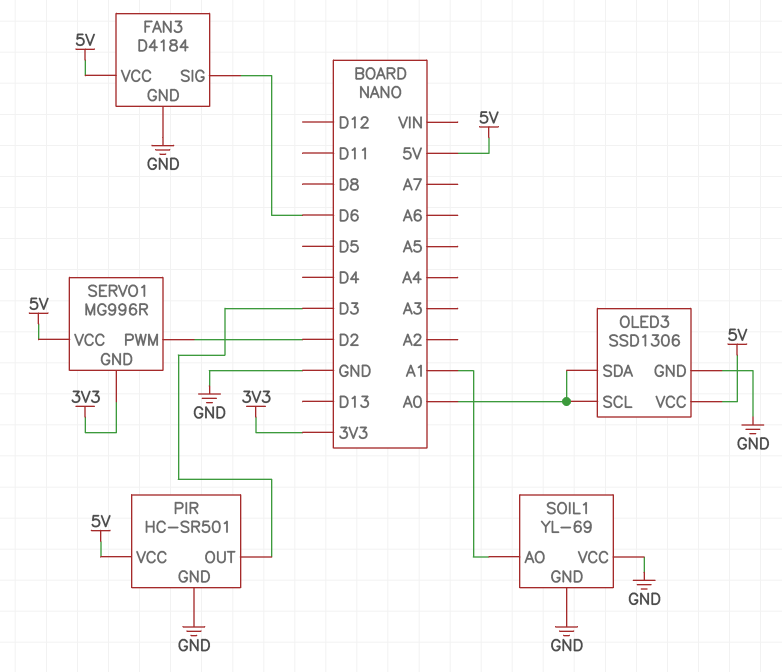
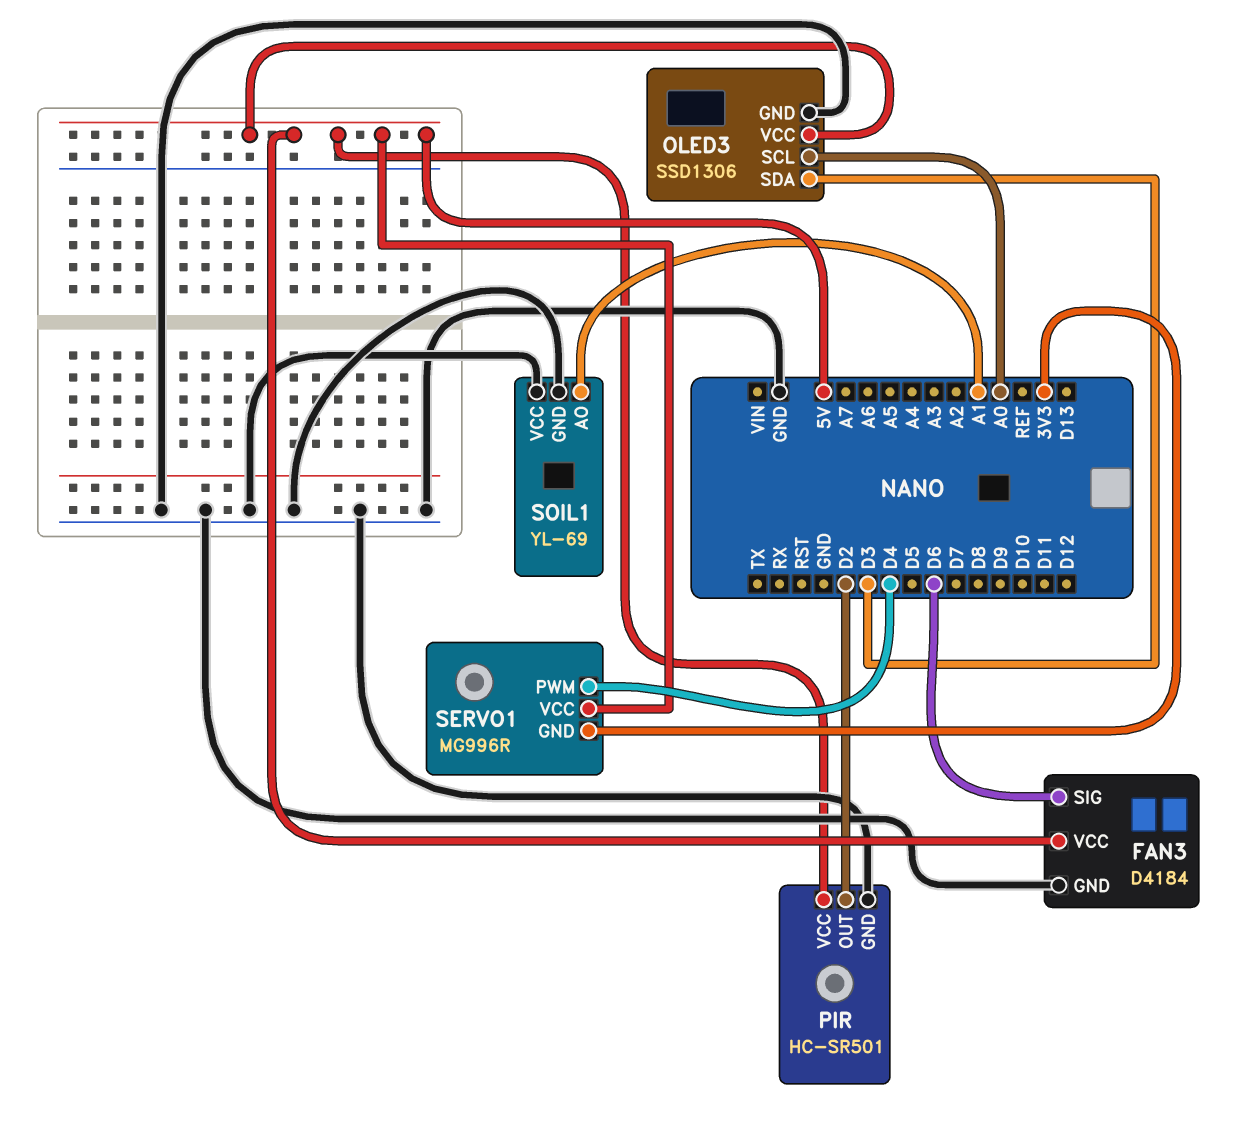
OLED3 pin SDA: A0 -> D3
PIR pin OUT: D3 -> D2
SERVO1 pin PWM: D2 -> D4

